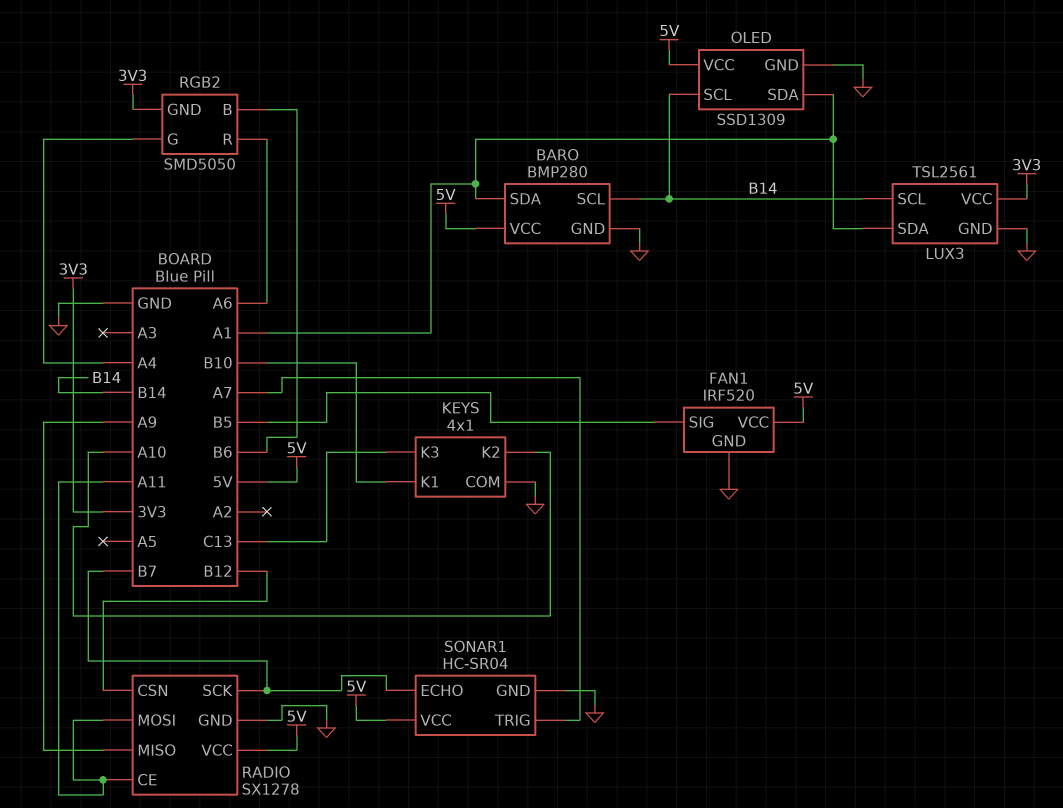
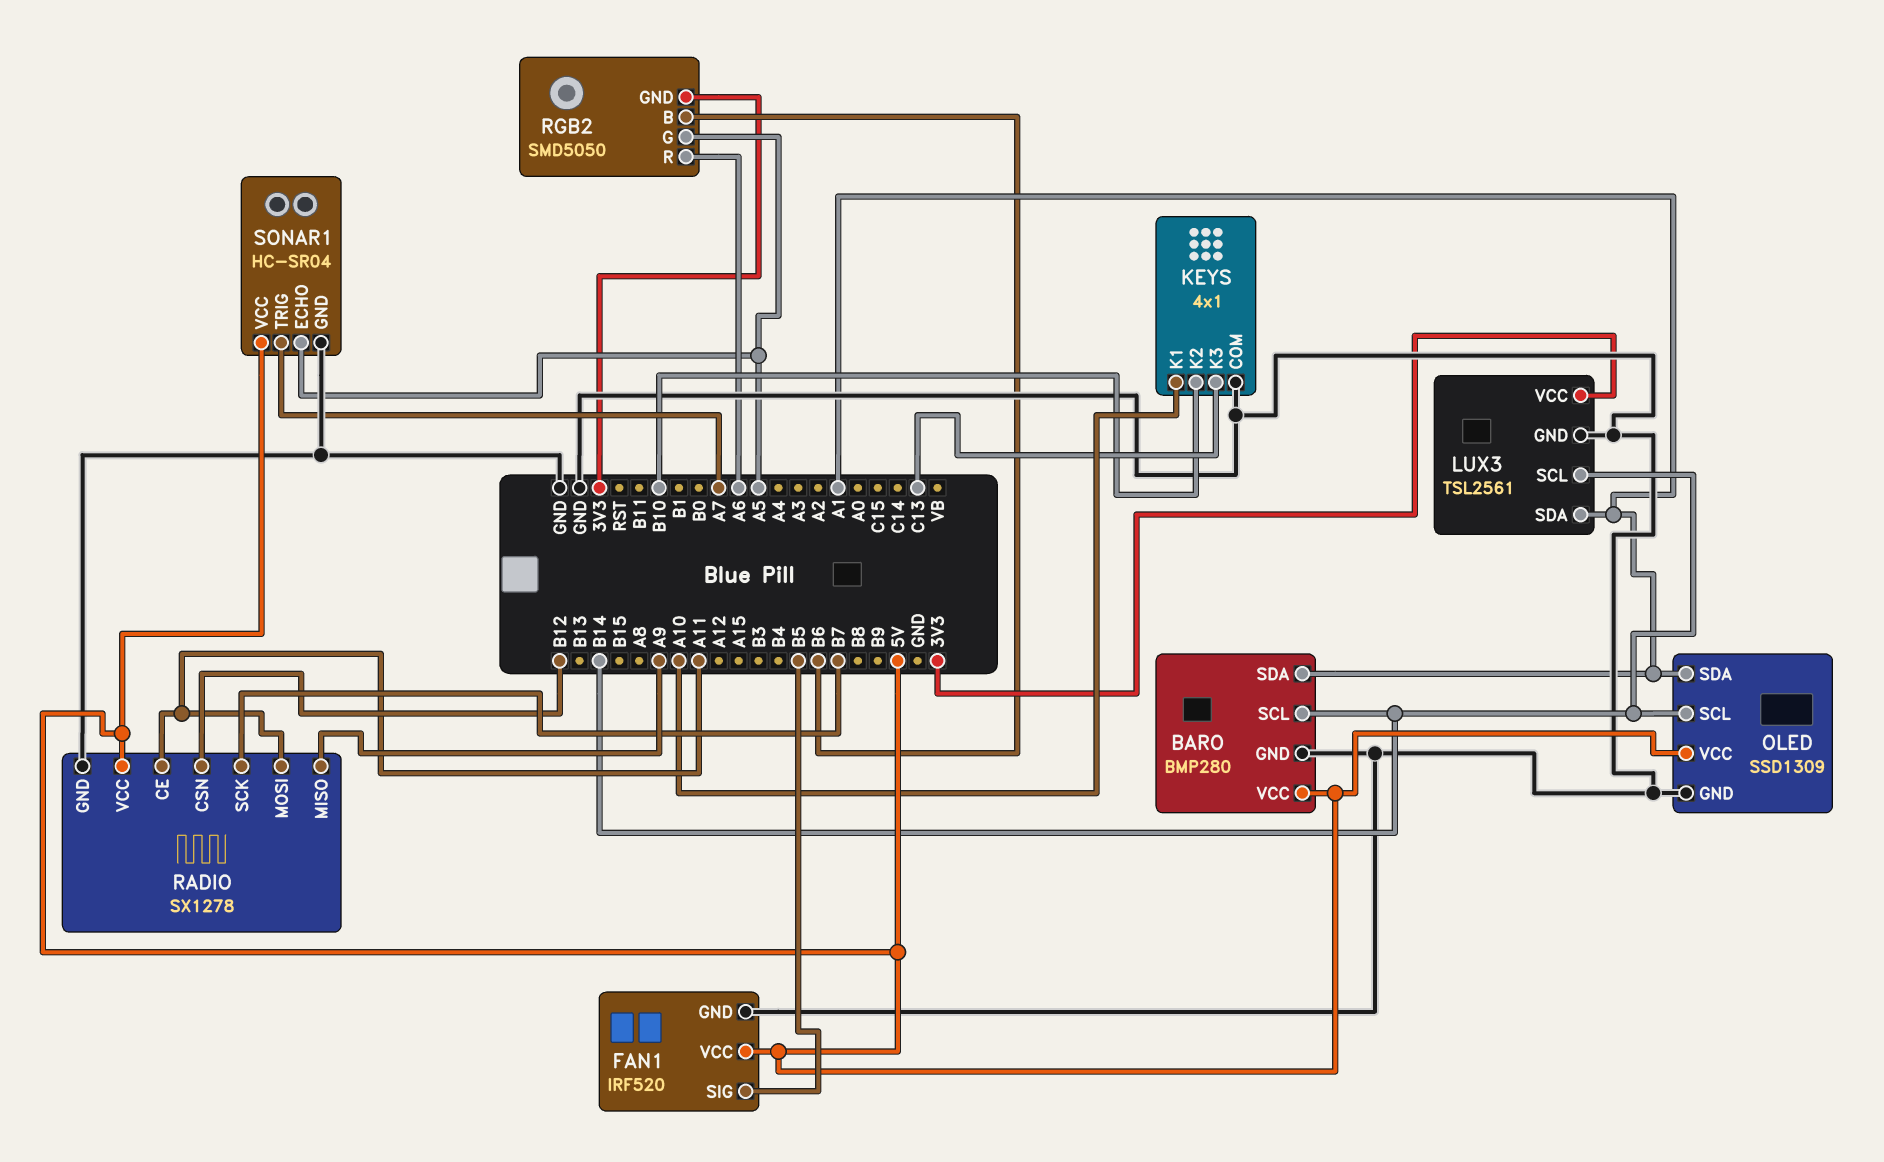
KEYS pin K1: B10 -> A10
KEYS pin K2: A10 -> B10
RGB2 pin G: A4 -> A5
SONAR1 pin ECHO: B7 -> A5

